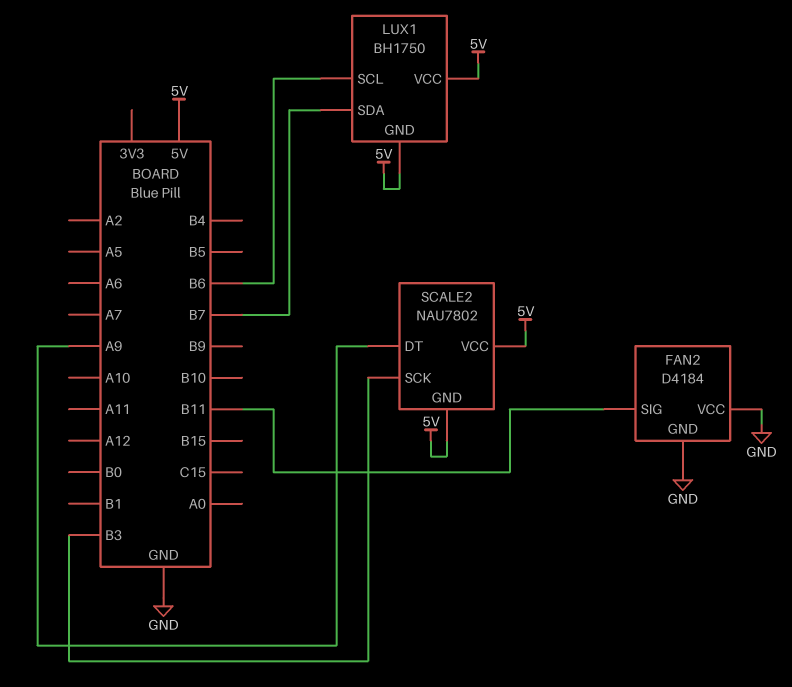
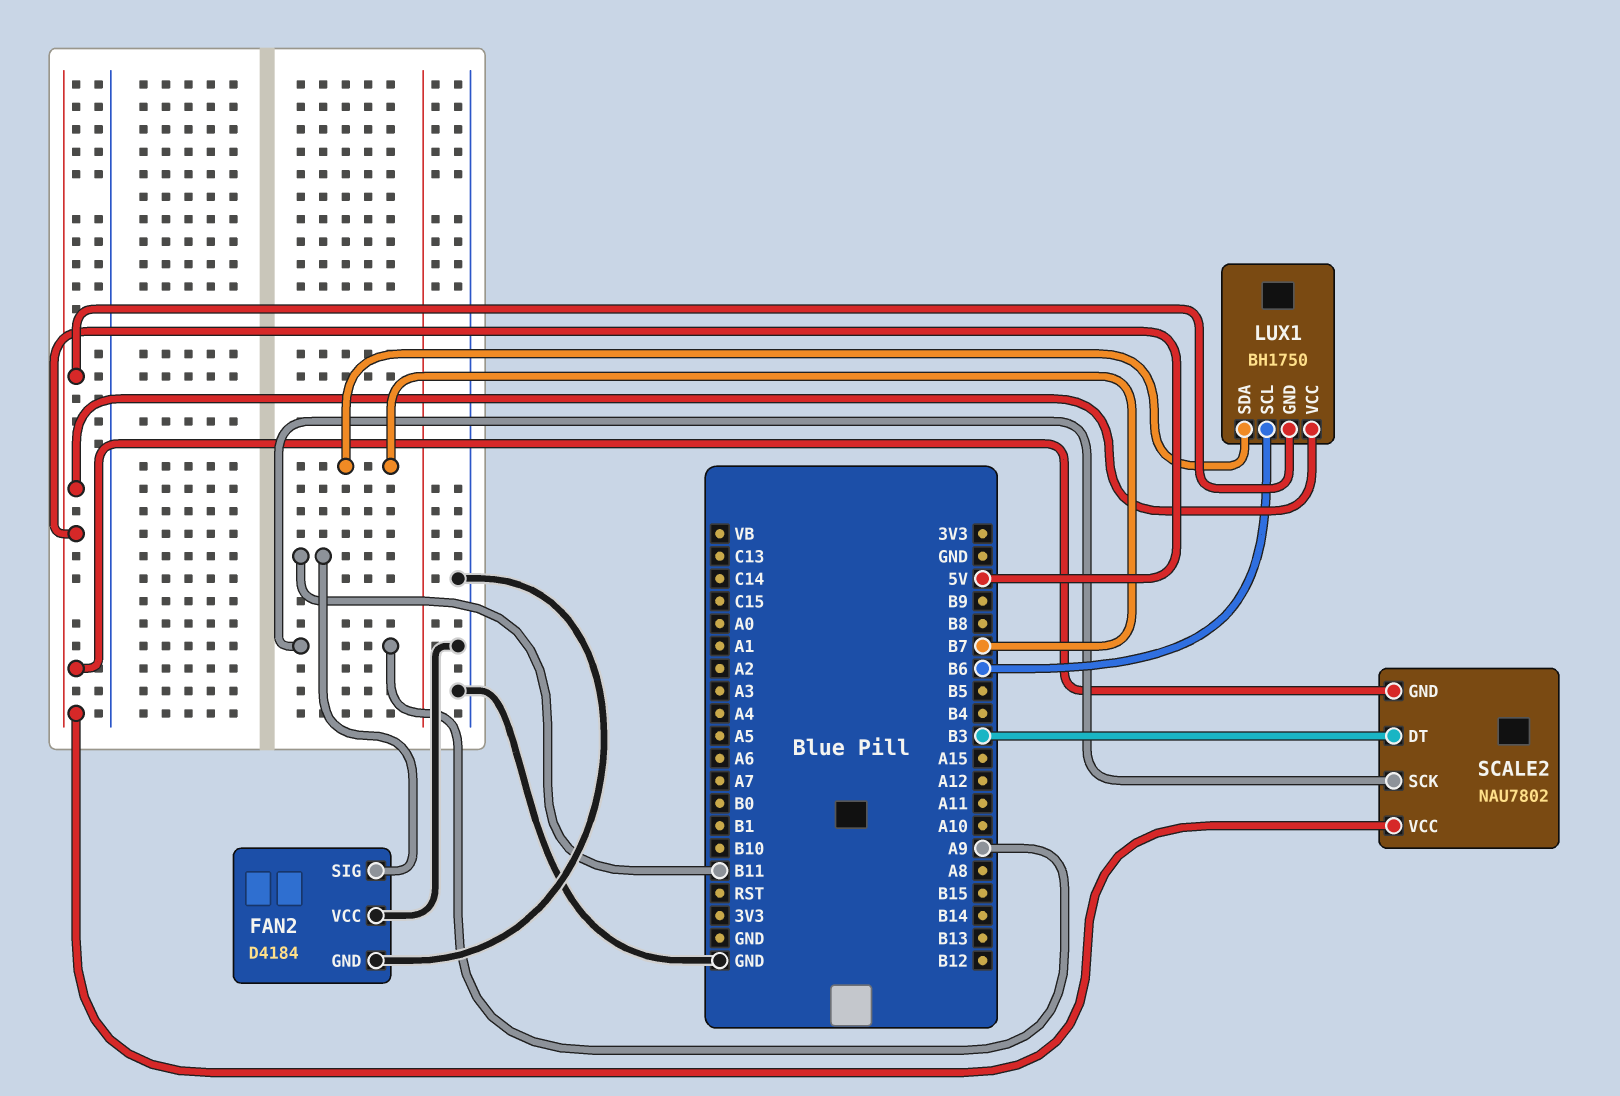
SCALE2 pin DT: A9 -> B3
SCALE2 pin SCK: B3 -> A9

